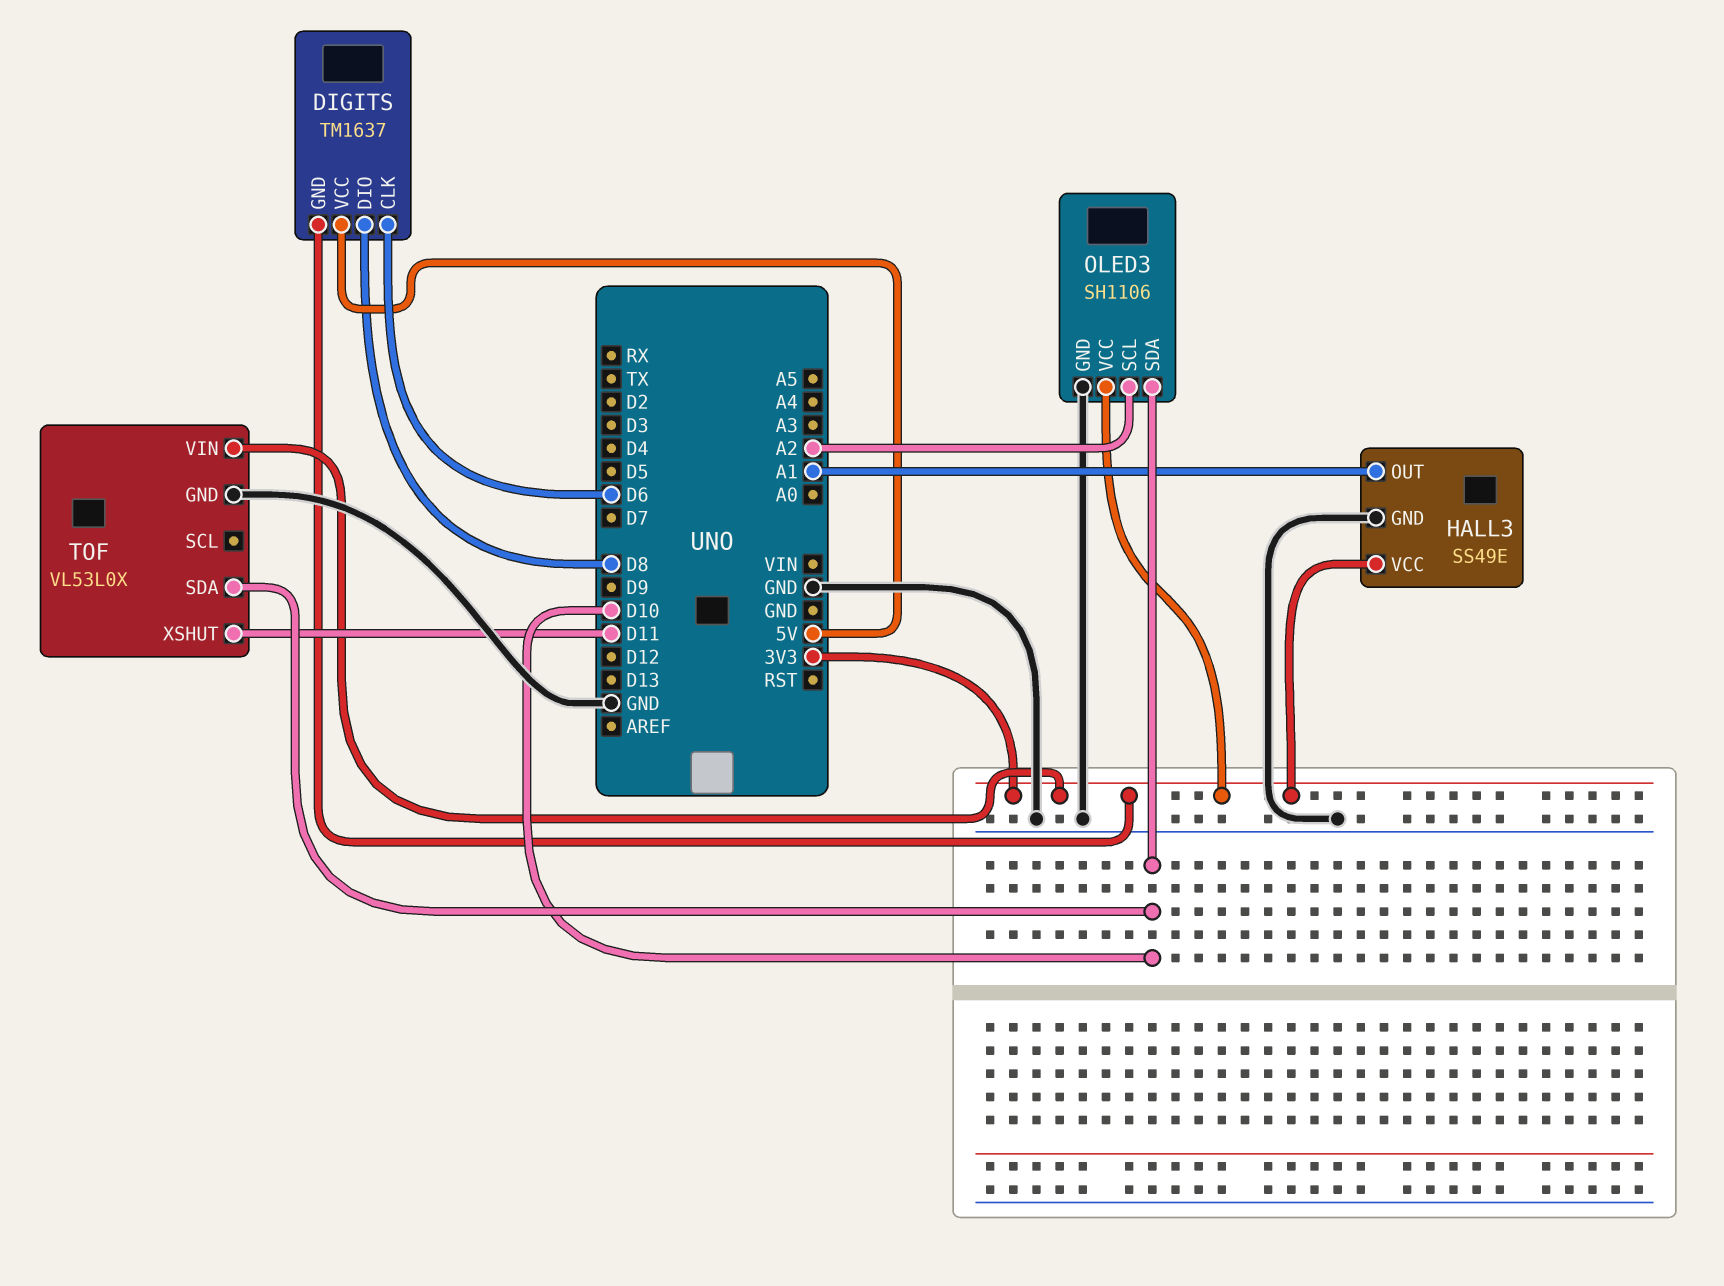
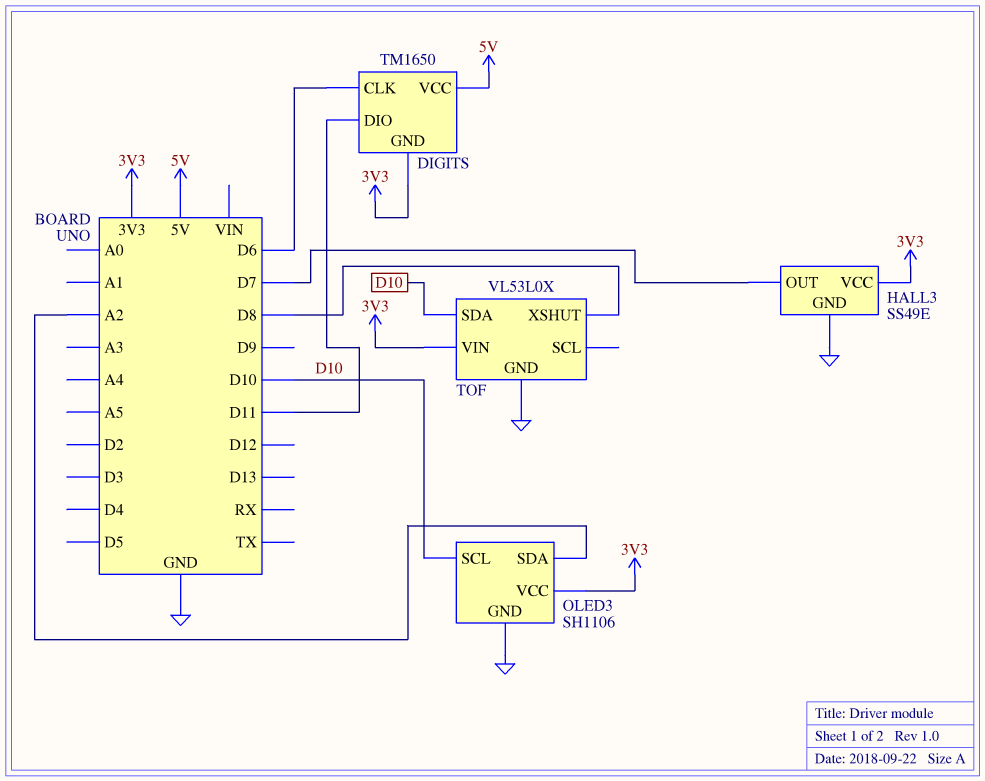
DIGITS: TM1637 -> TM1650
DIGITS pin DIO: D8 -> D11
HALL3 pin OUT: A1 -> D7
OLED3 pin SCL: A2 -> D10
OLED3 pin SDA: D10 -> A2
TOF pin XSHUT: D11 -> D8

